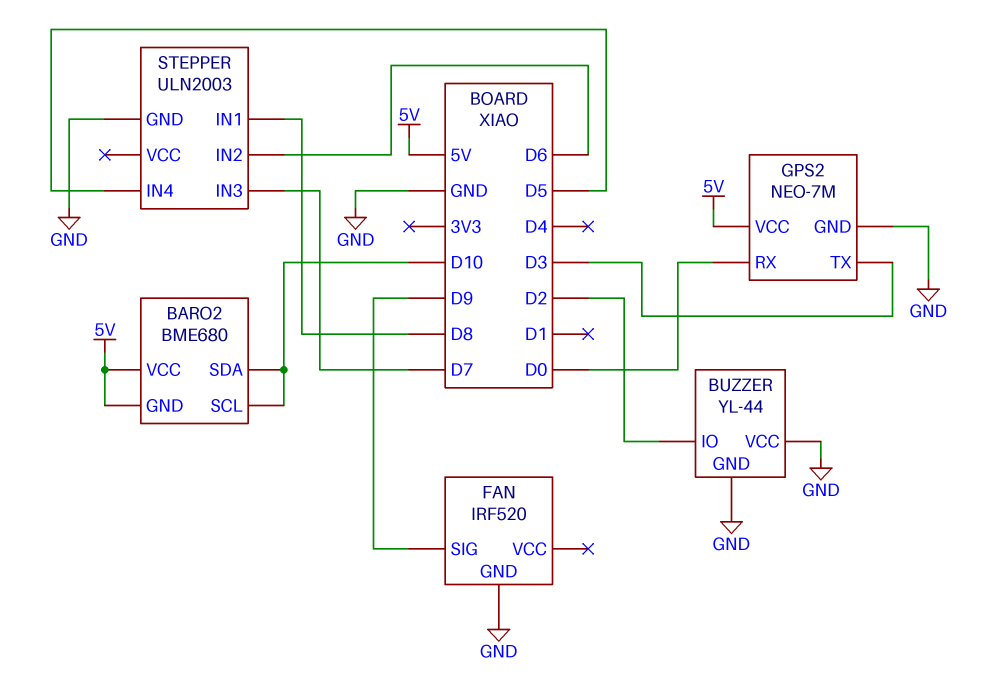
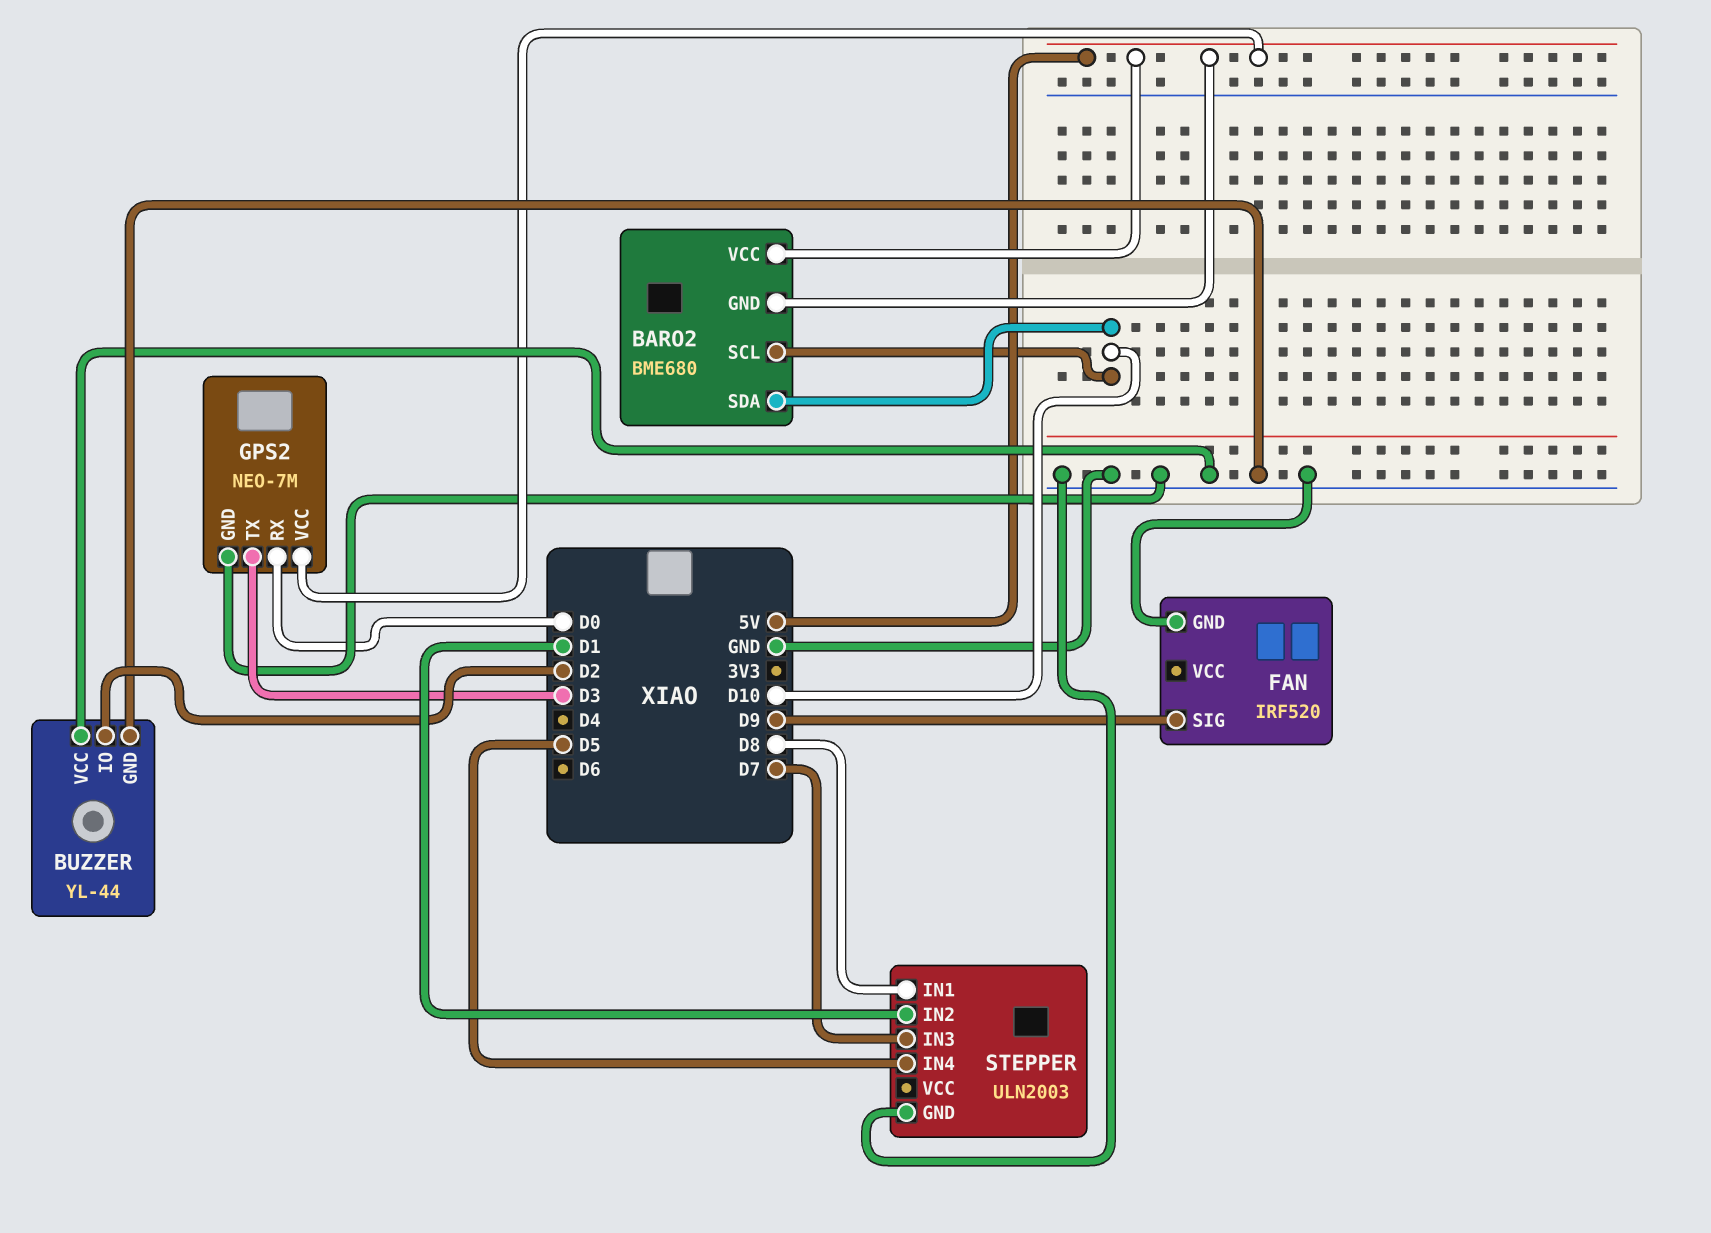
STEPPER pin IN2: D6 -> D1

